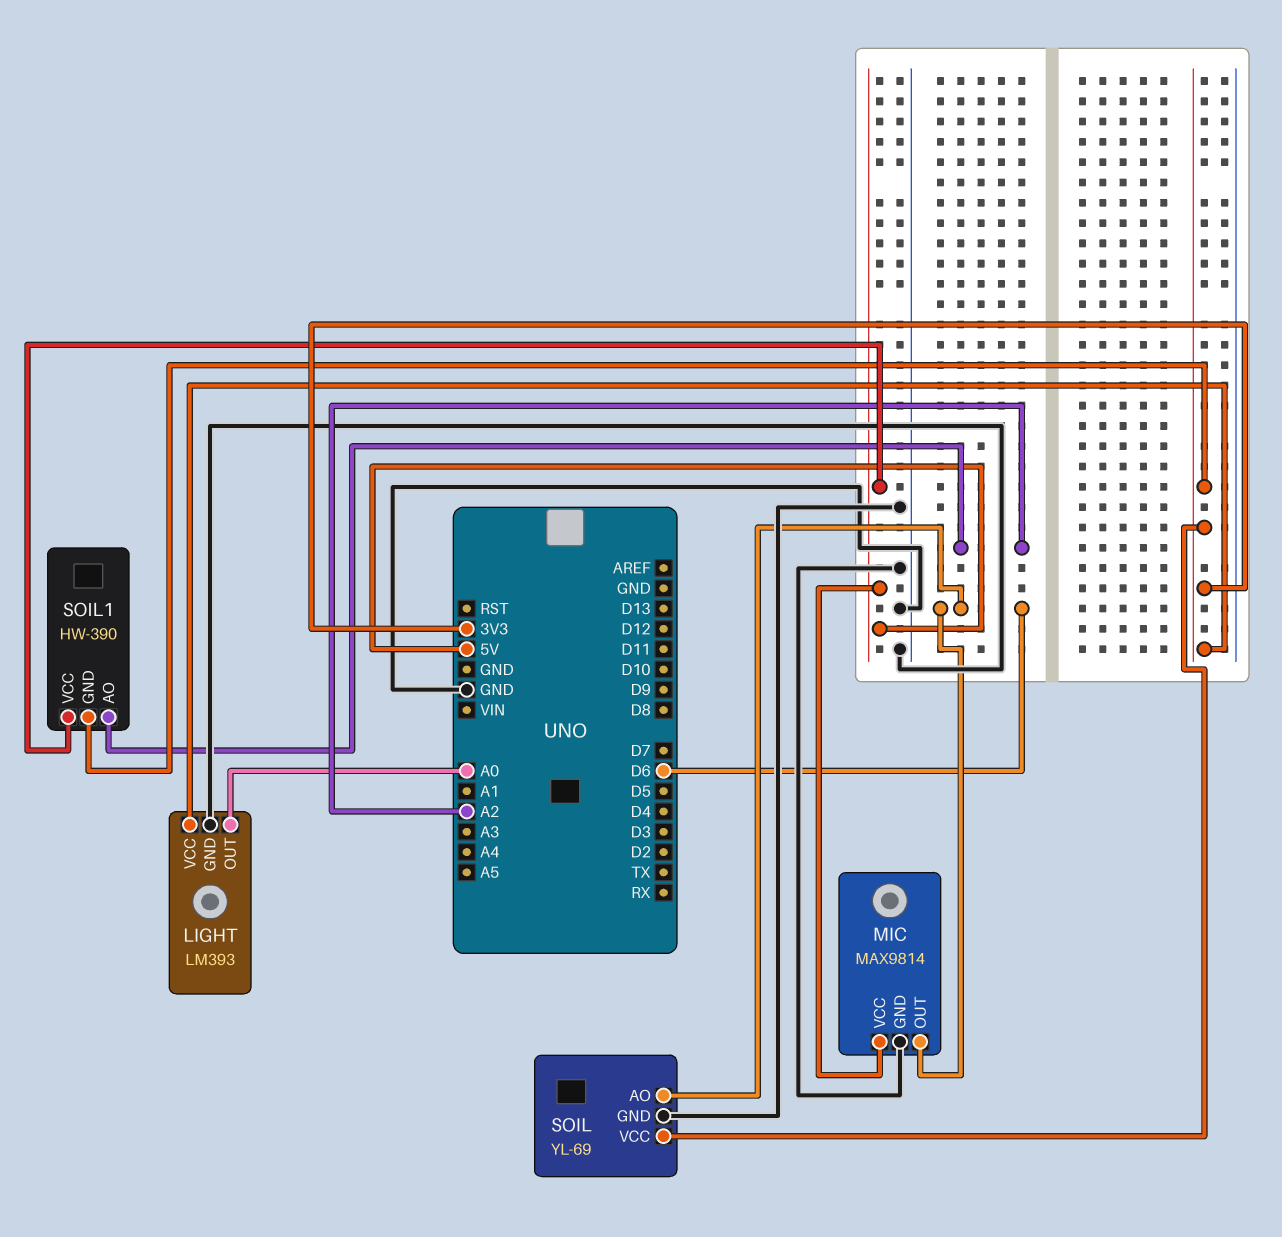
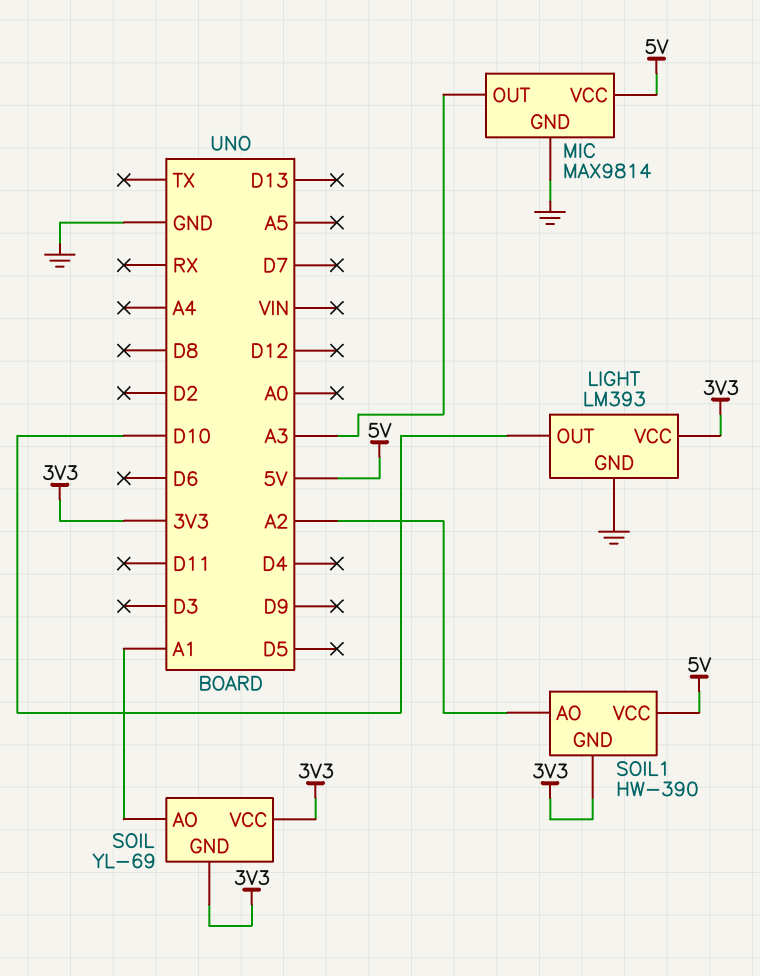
LIGHT pin OUT: A0 -> D10
MIC pin OUT: D6 -> A3
SOIL pin AO: D6 -> A1
SOIL pin GND: GND -> 3V3

